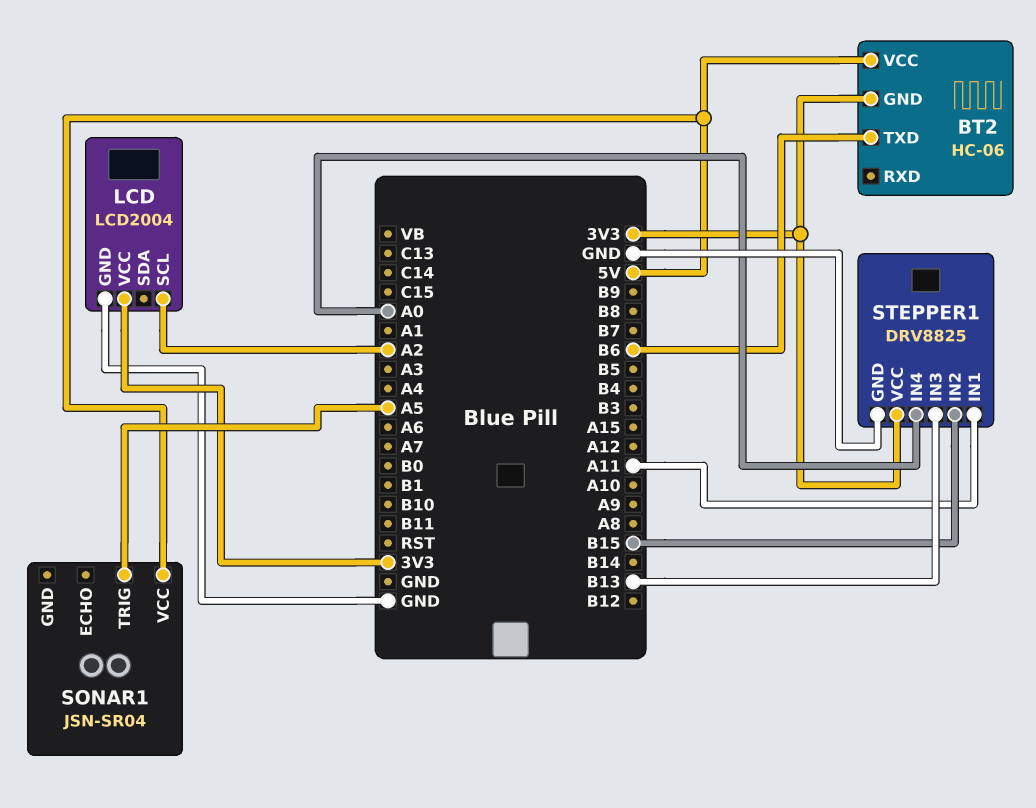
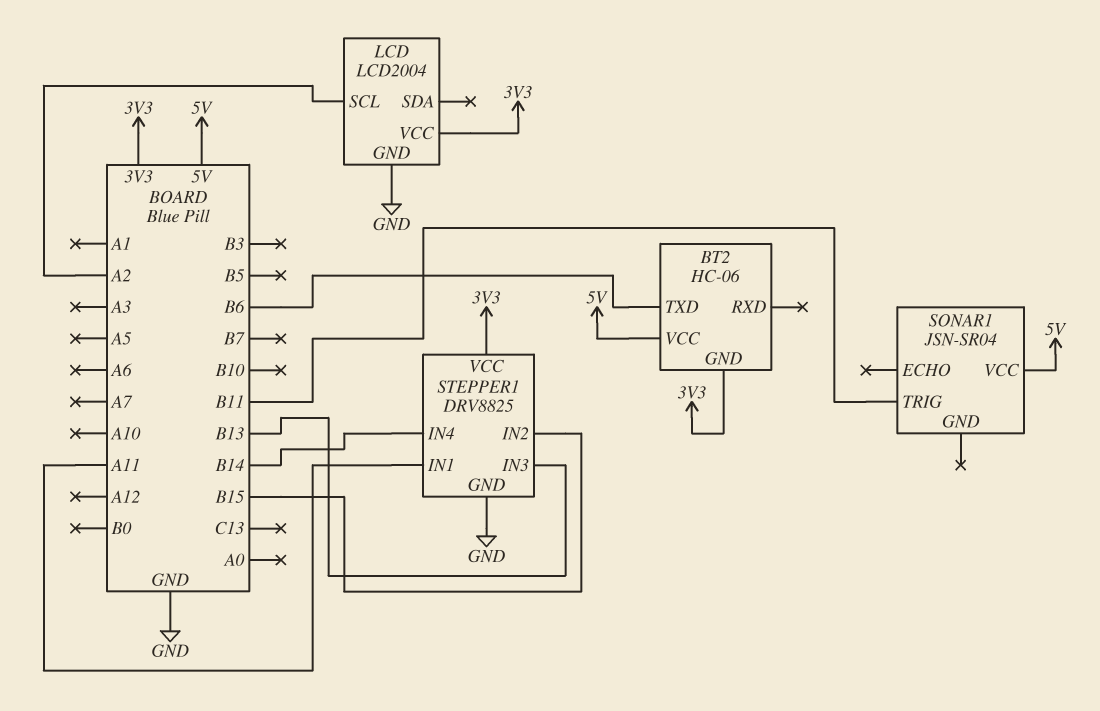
SONAR1 pin TRIG: A5 -> B11
STEPPER1 pin IN4: A0 -> B14

